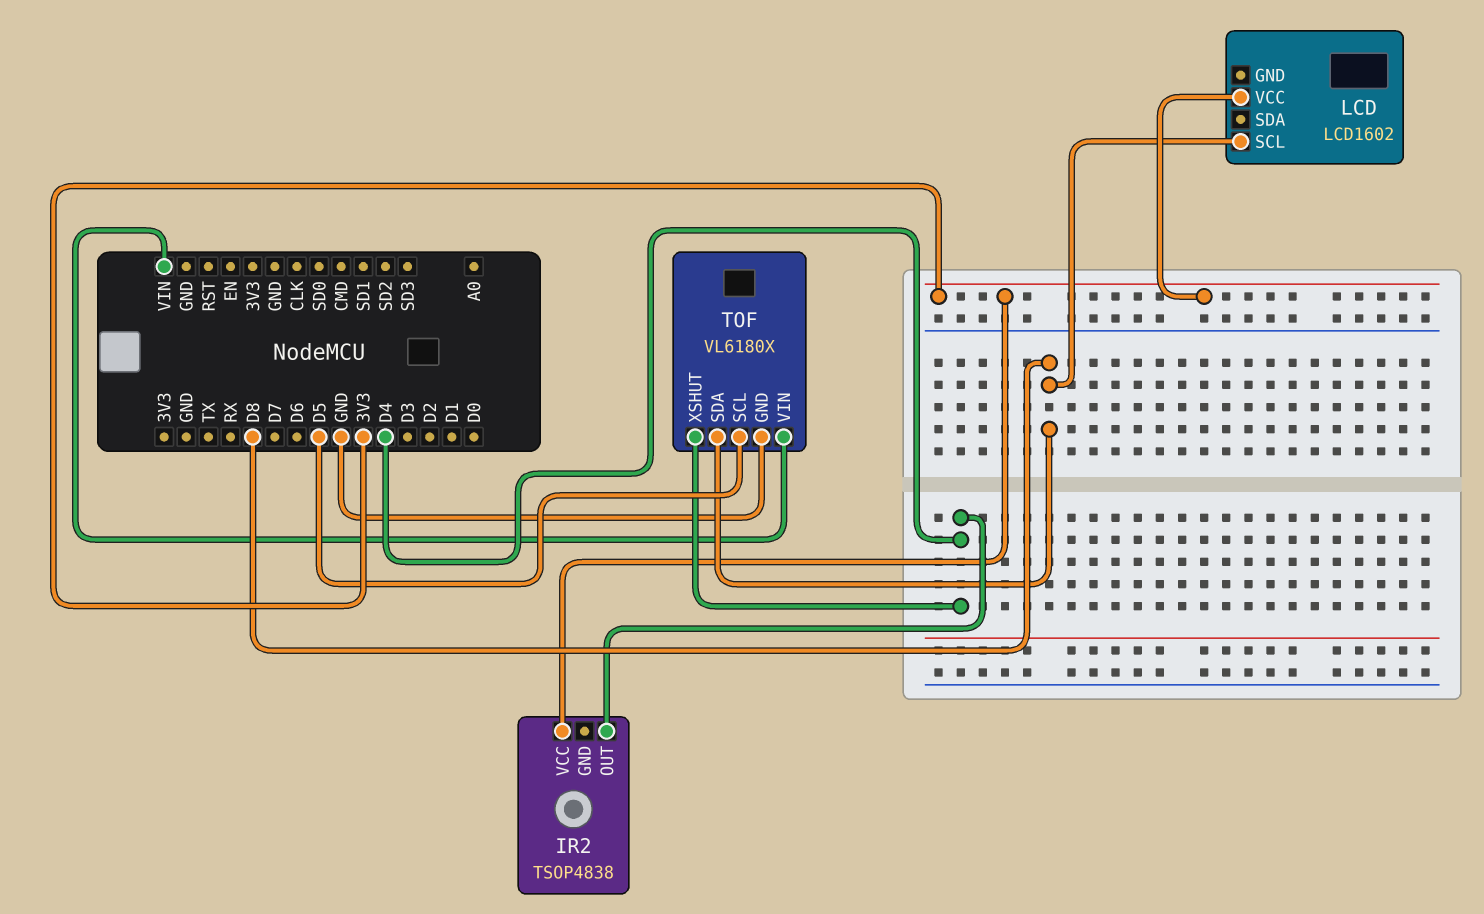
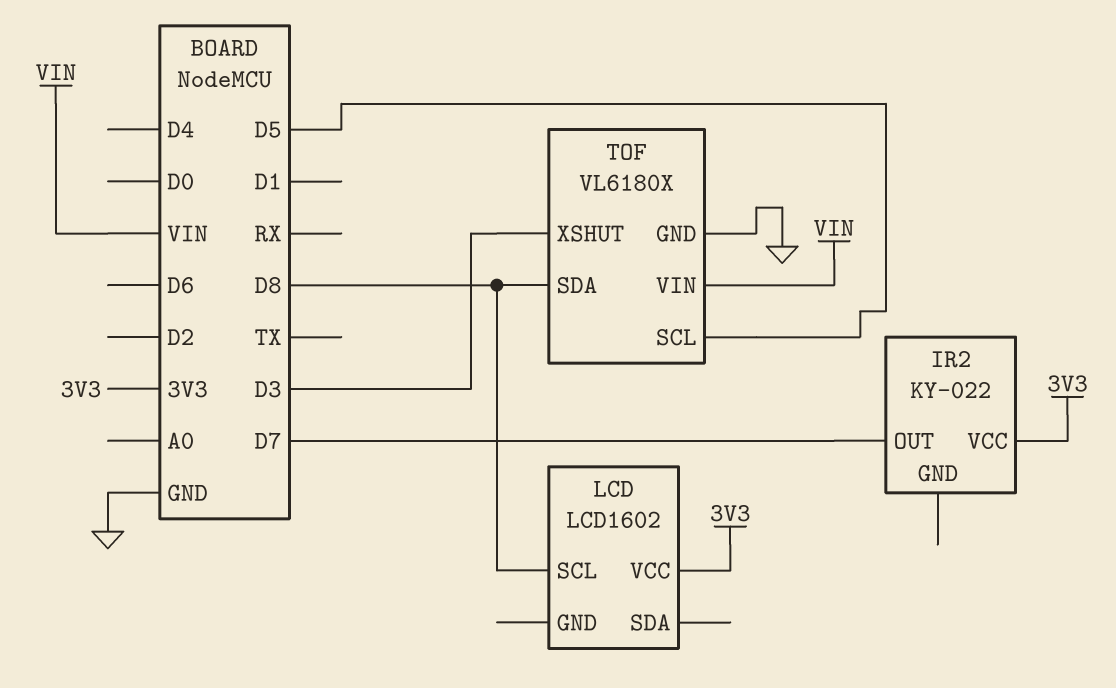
IR2: TSOP4838 -> KY-022
IR2 pin OUT: D4 -> D7
TOF pin XSHUT: D4 -> D3

